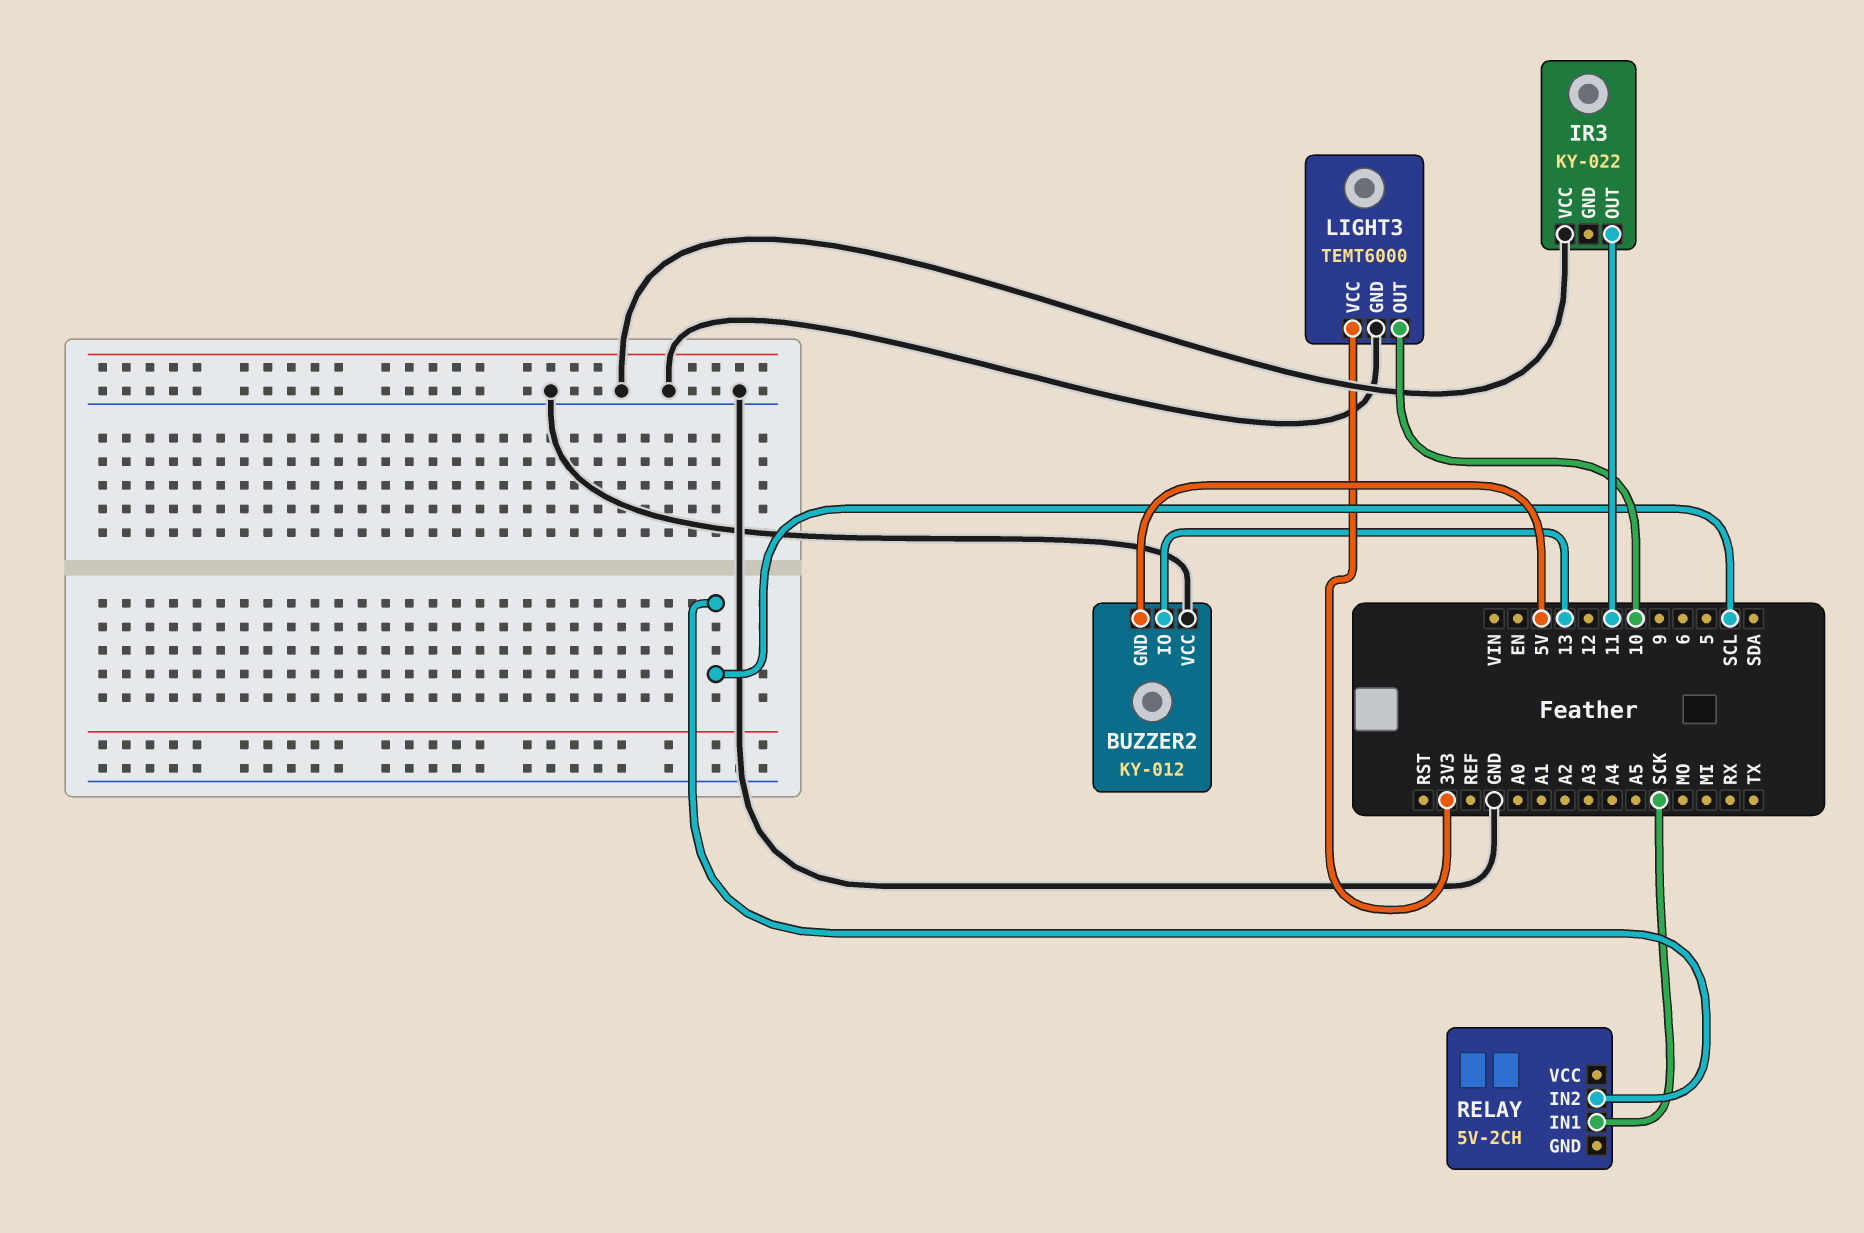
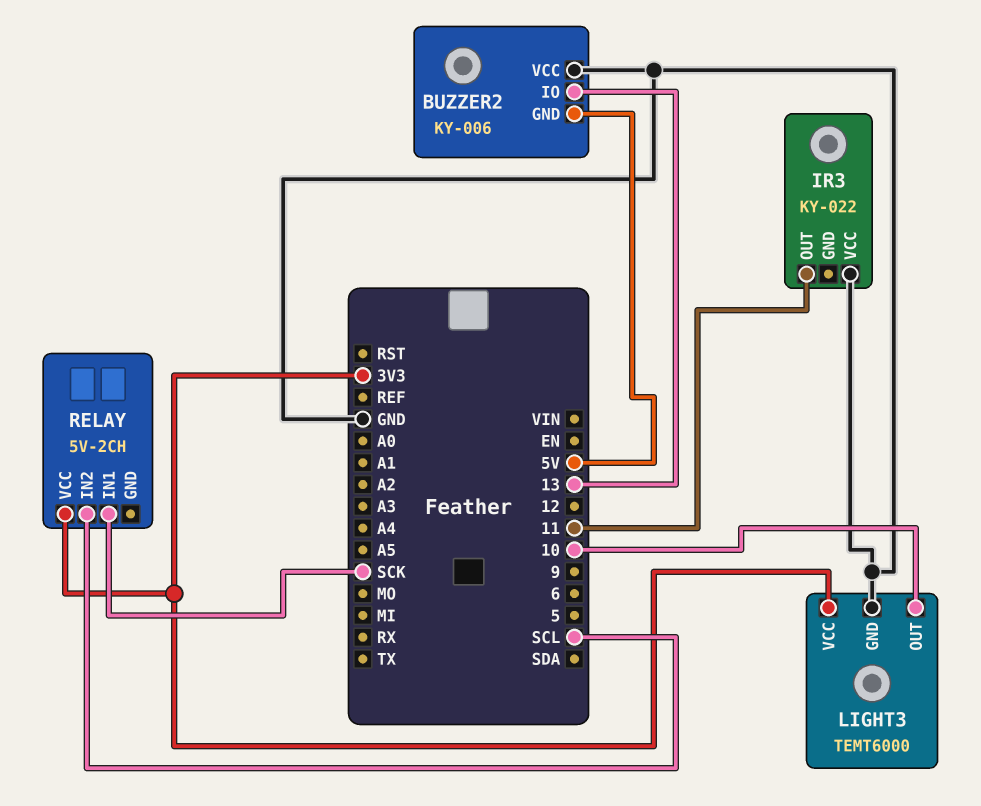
BUZZER2: KY-012 -> KY-006
RELAY pin VCC: none -> 3V3

